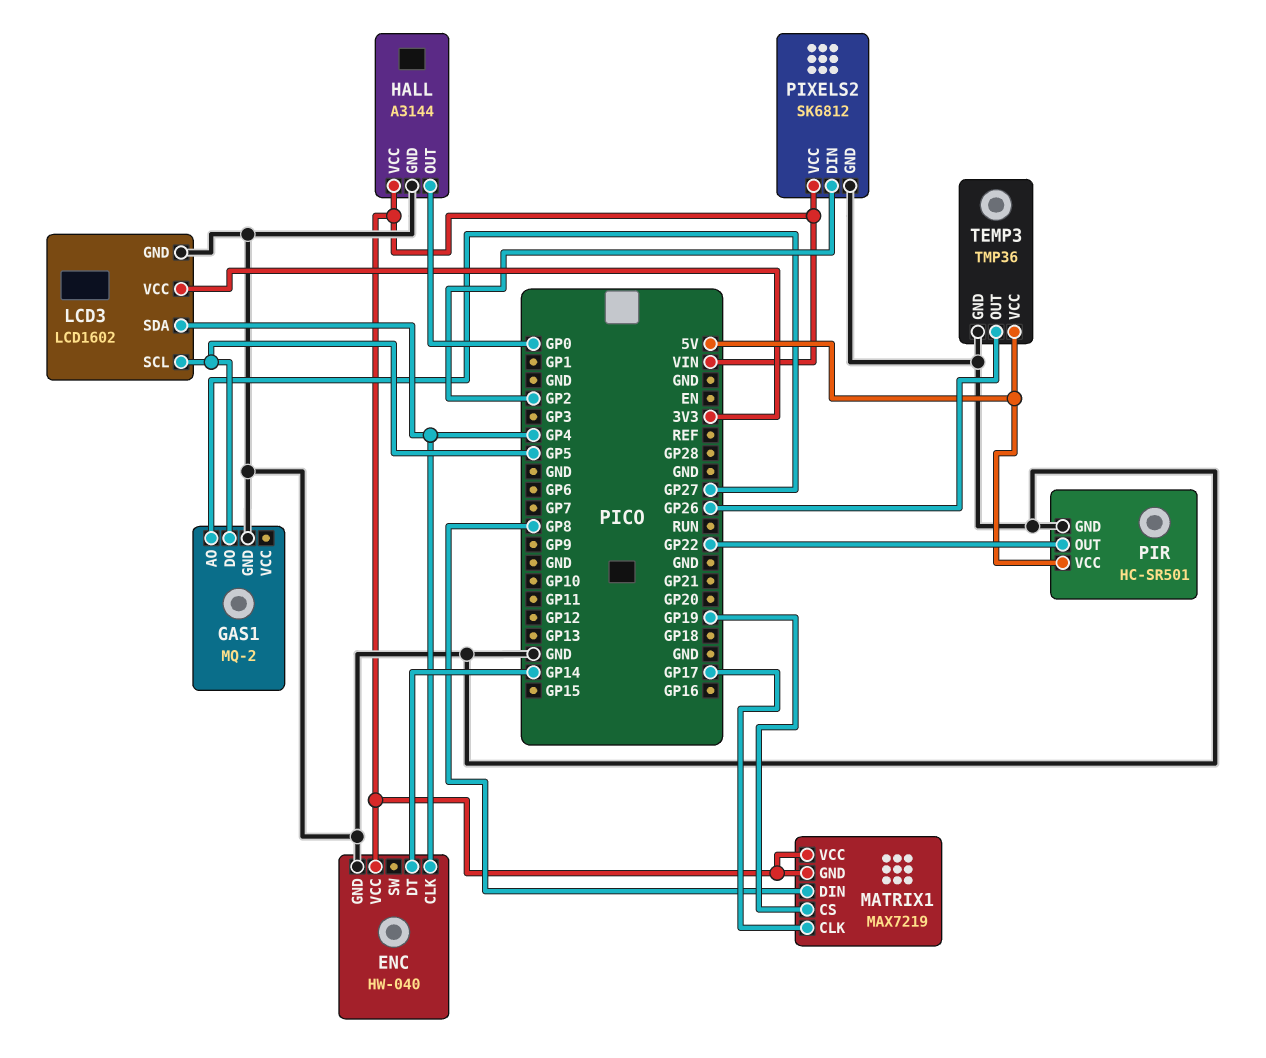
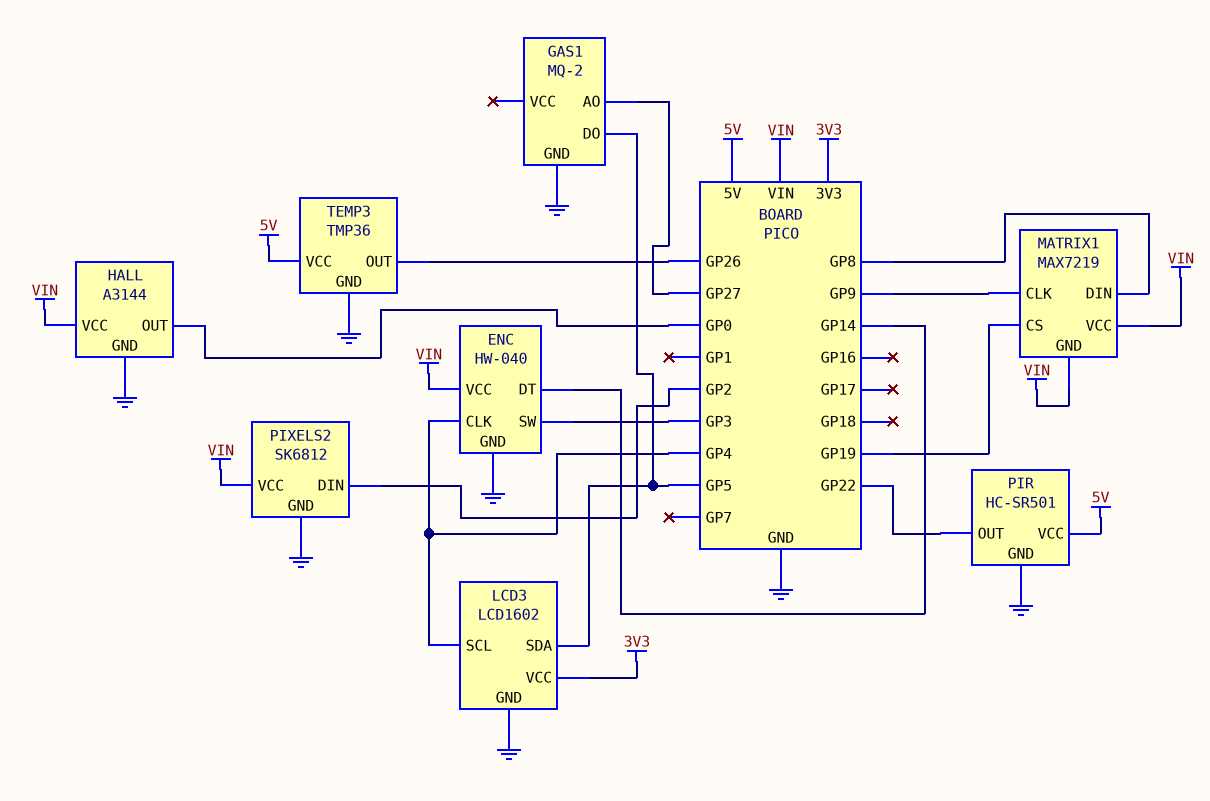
ENC pin SW: none -> GP3
LCD3 pin SCL: GP5 -> GP4
LCD3 pin SDA: GP4 -> GP5
MATRIX1 pin CLK: GP17 -> GP9

